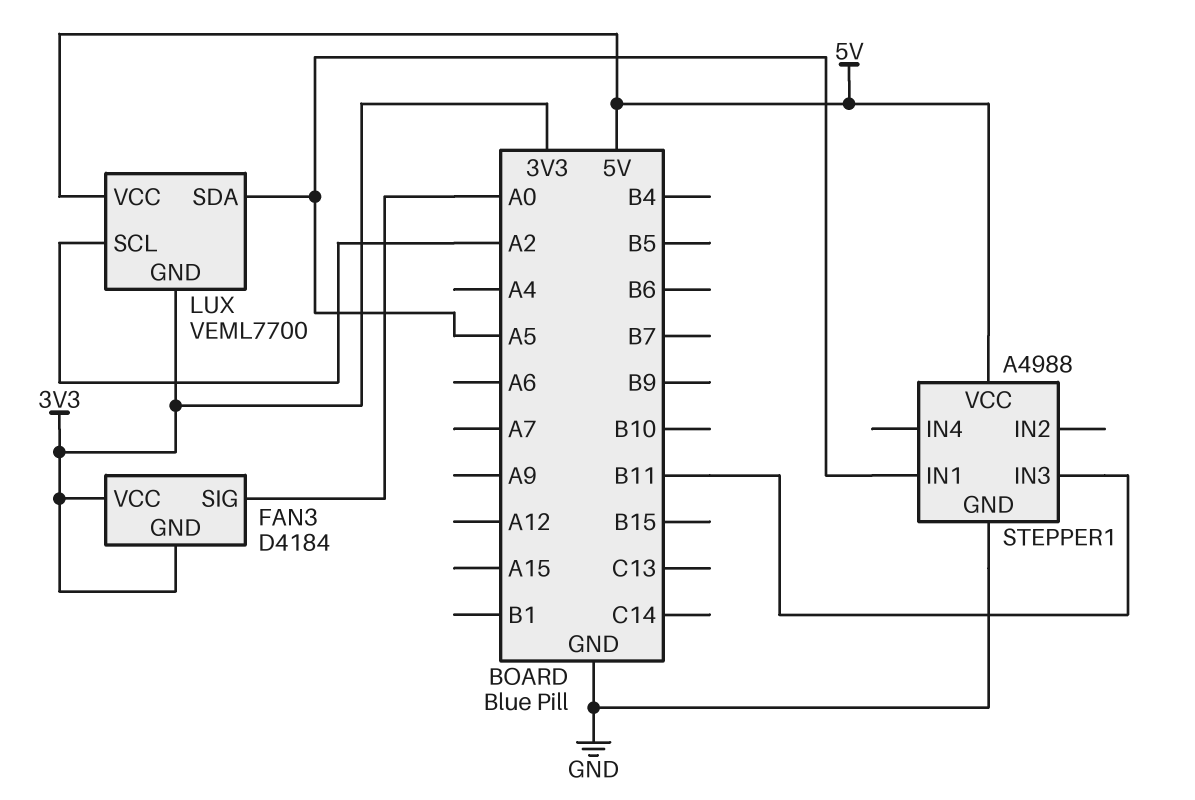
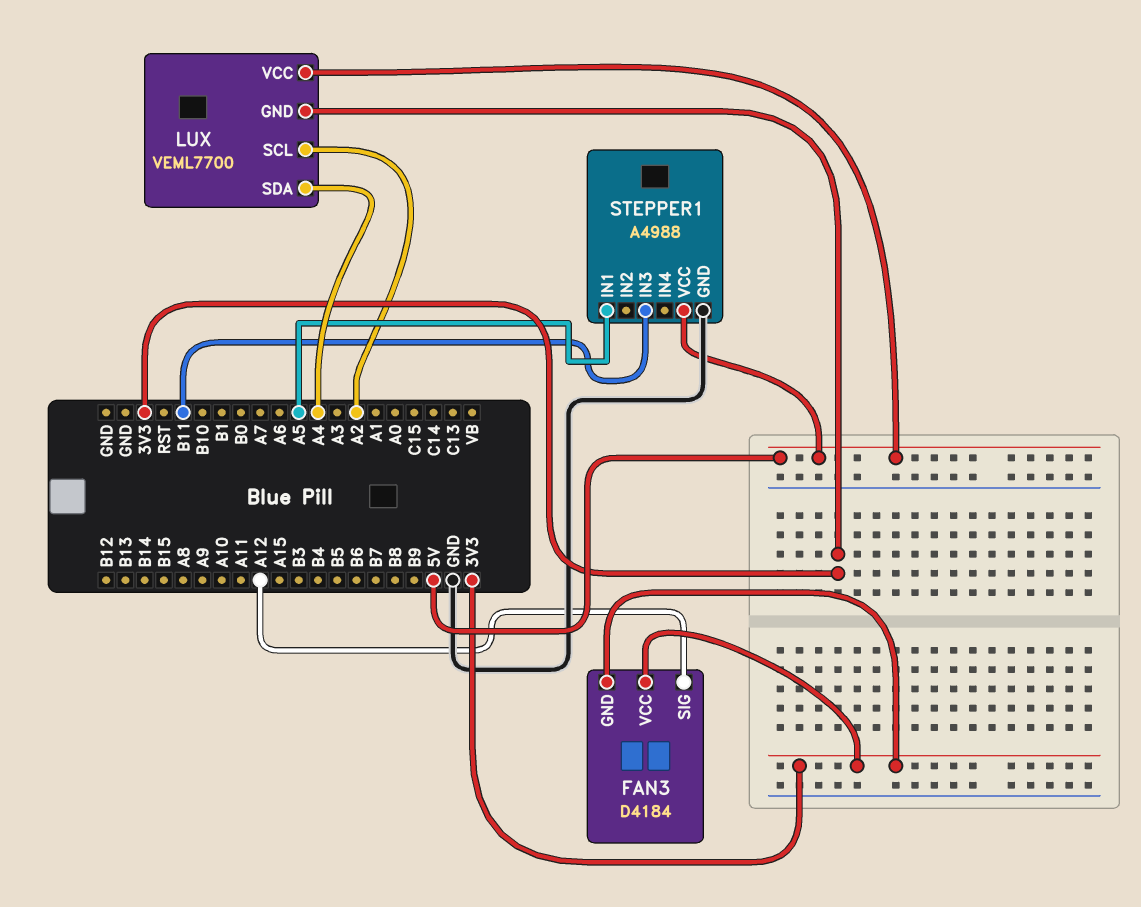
FAN3 pin SIG: A0 -> A12
LUX pin SDA: A5 -> A4

